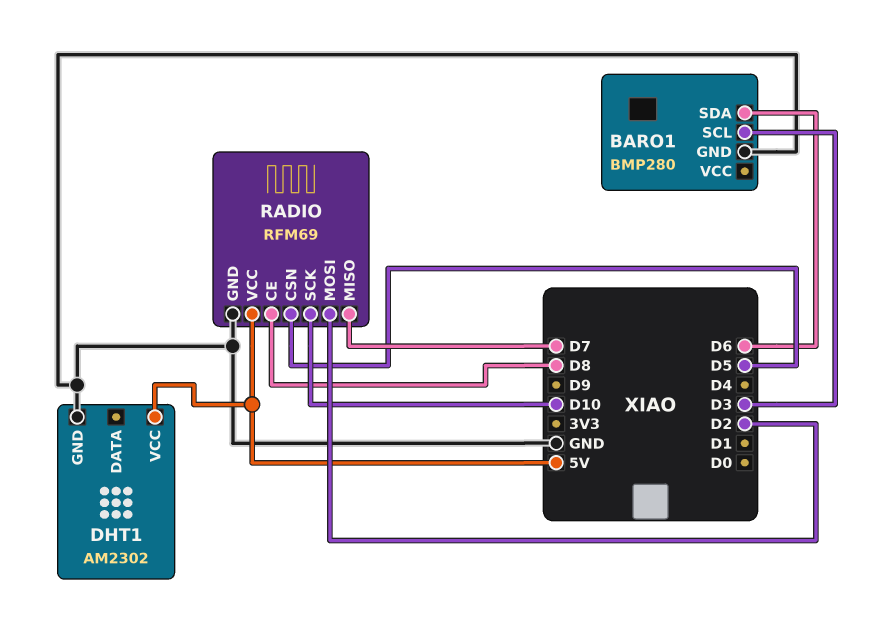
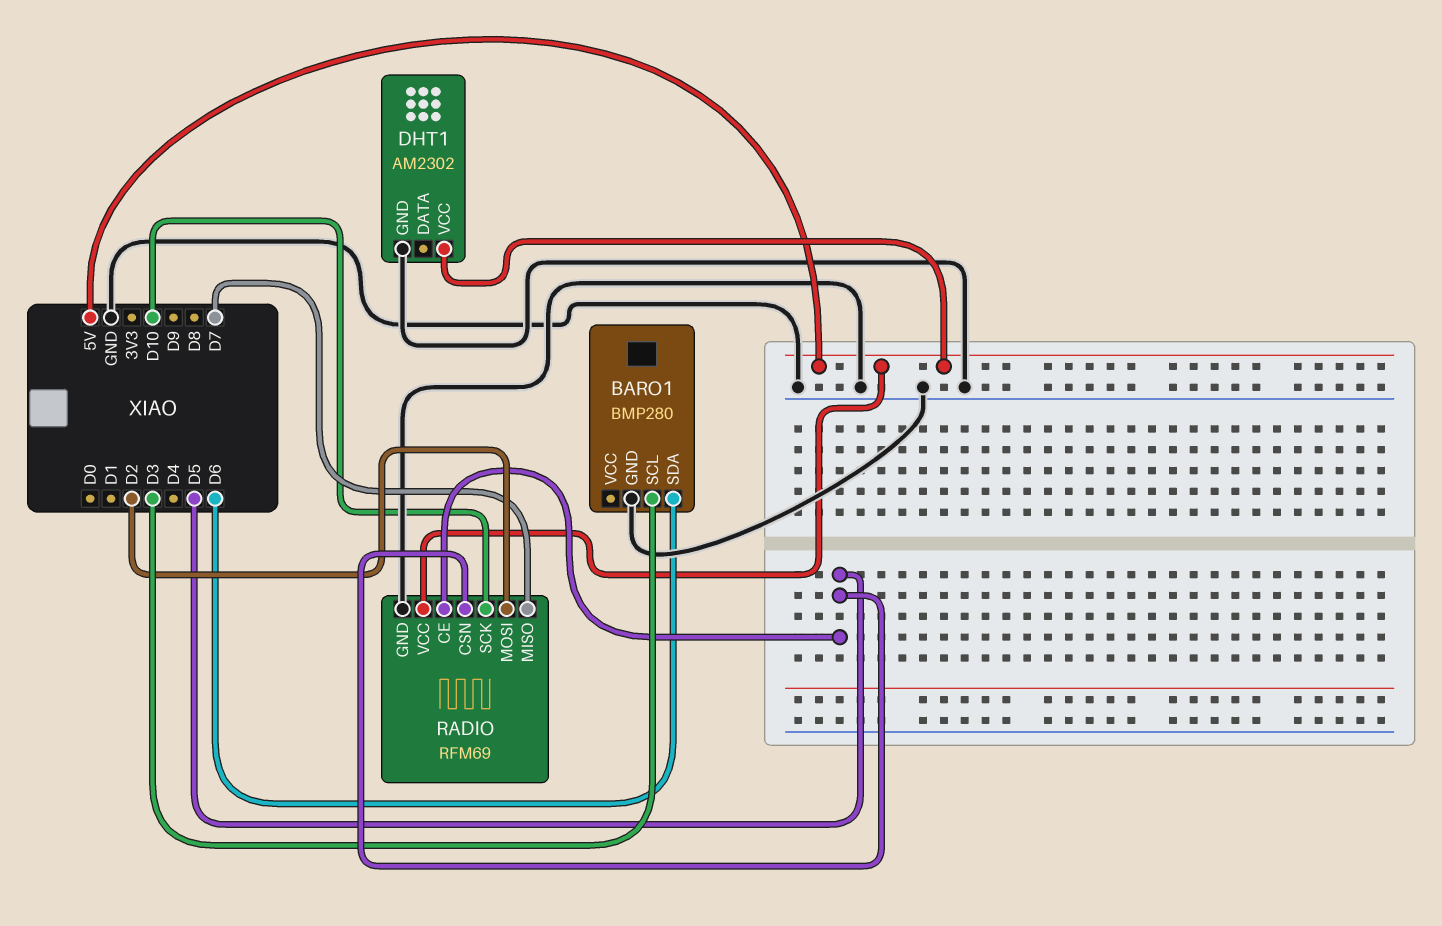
RADIO pin CE: D8 -> D5

